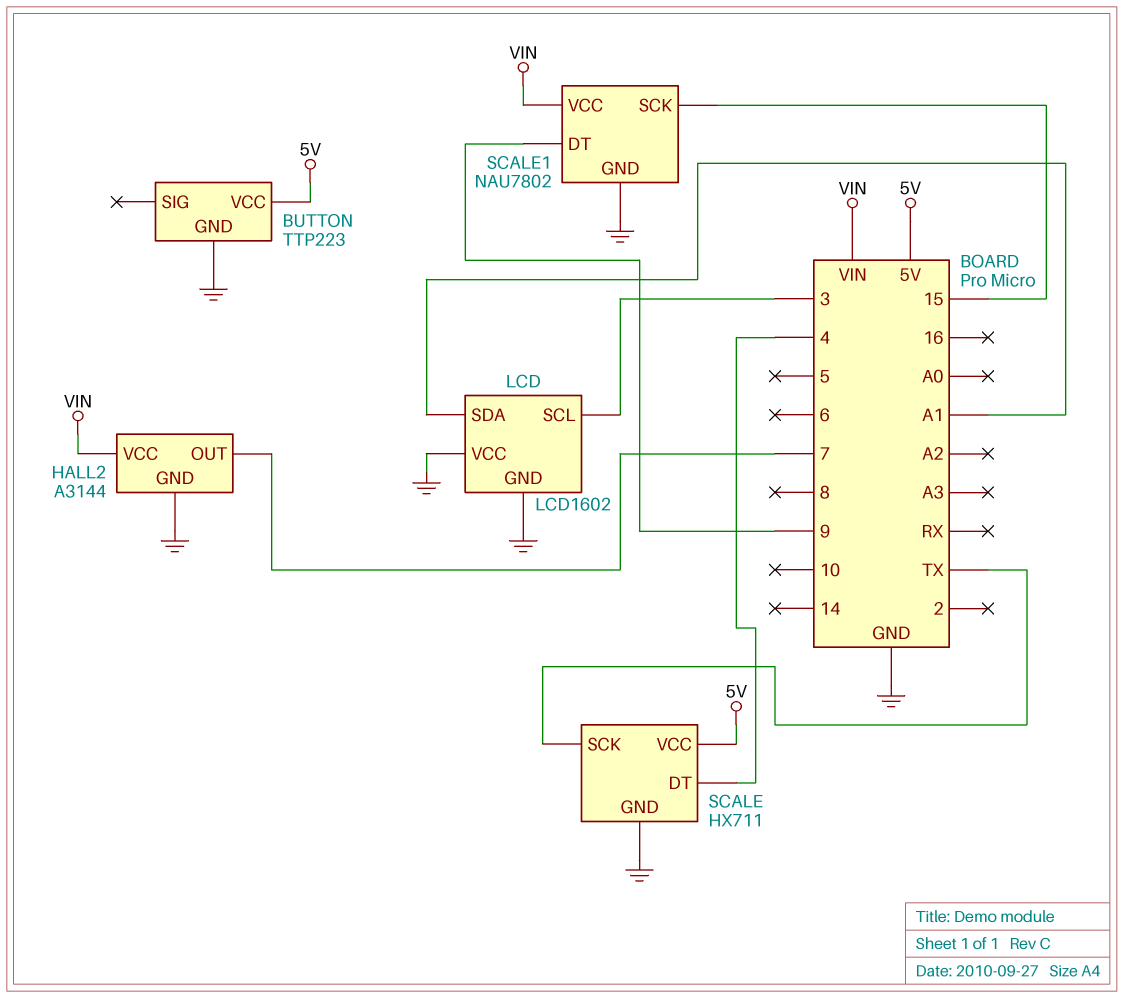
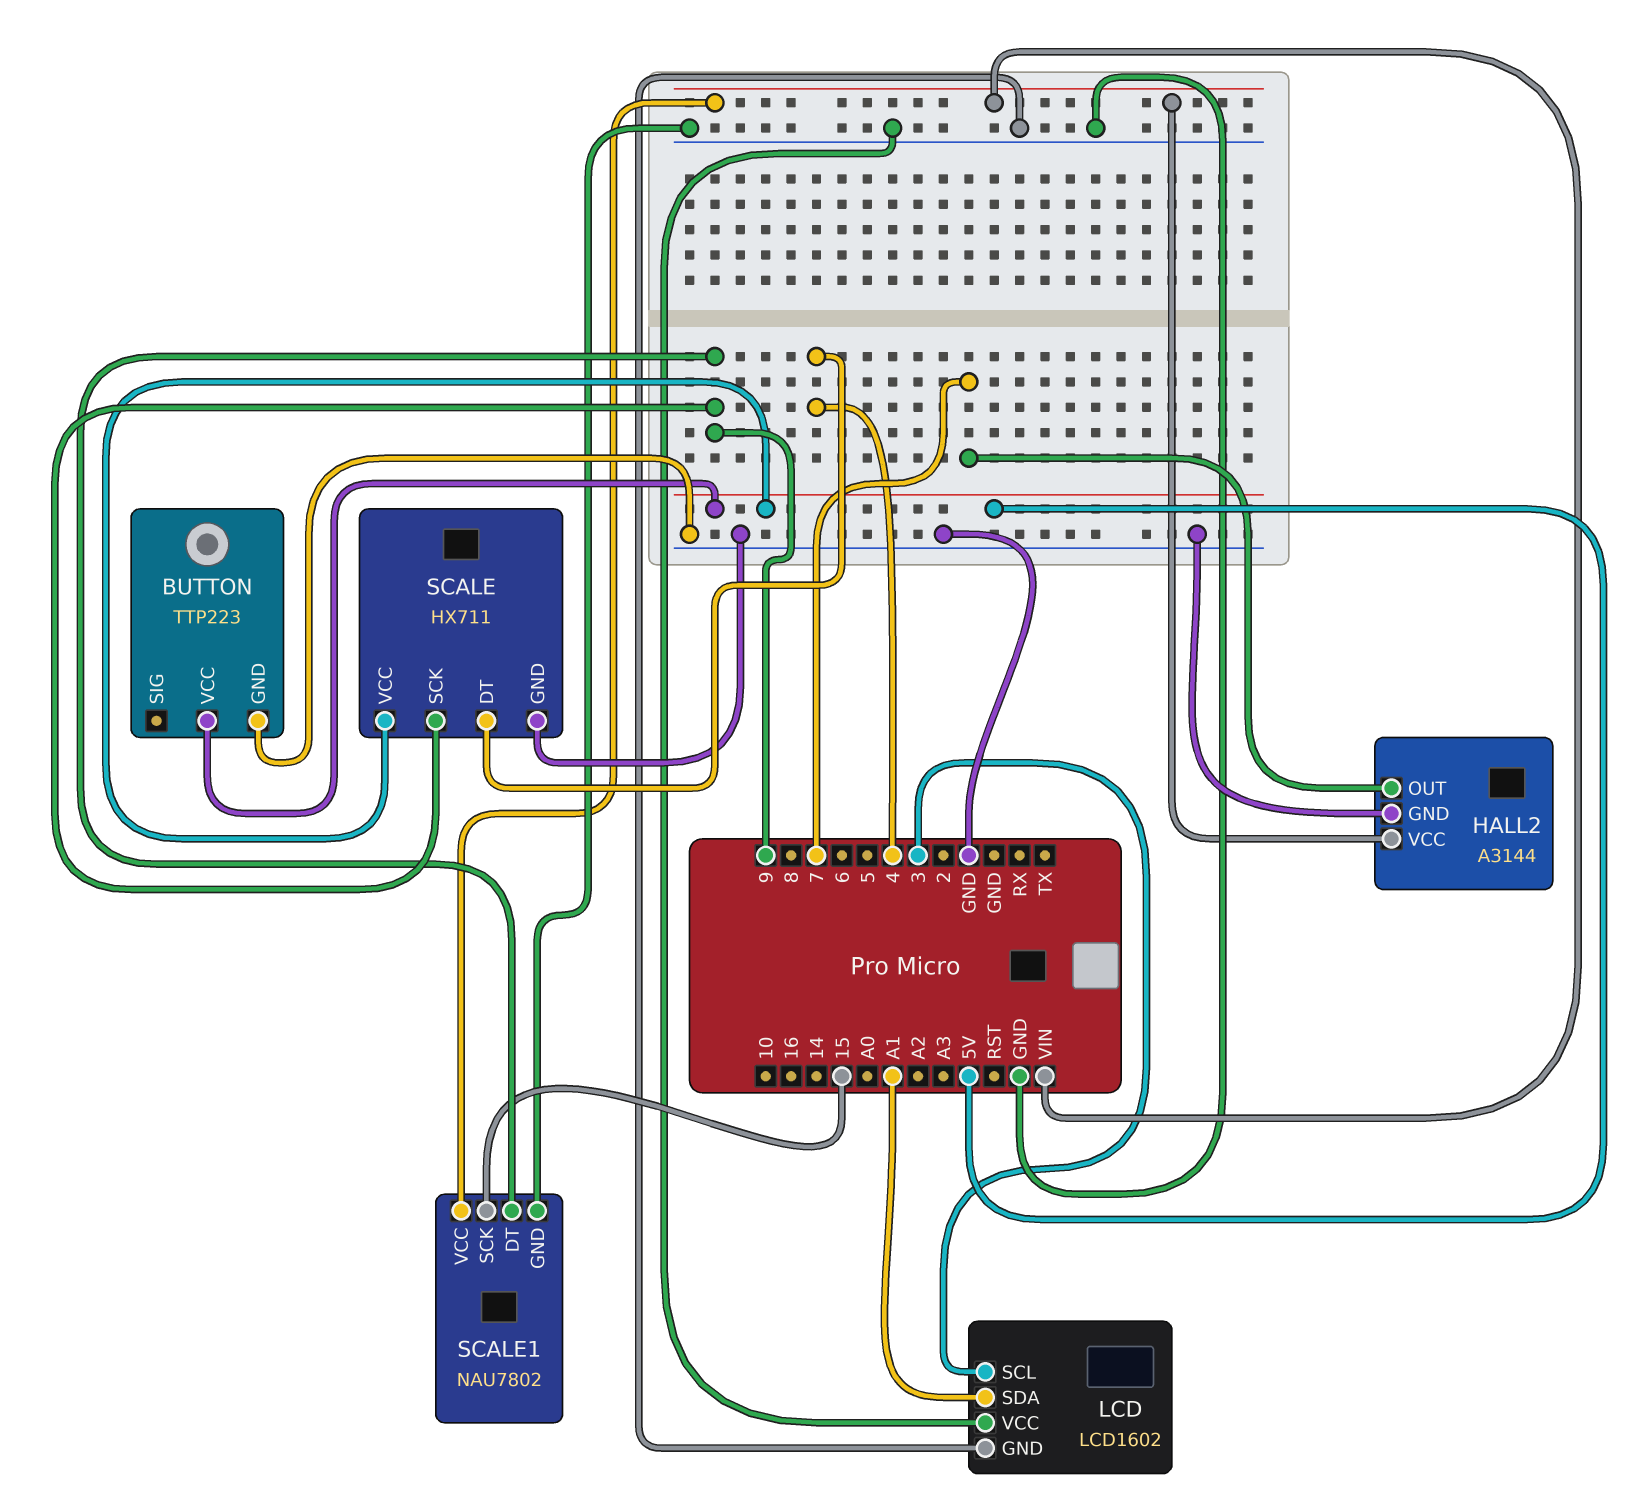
SCALE pin SCK: TX -> 9

